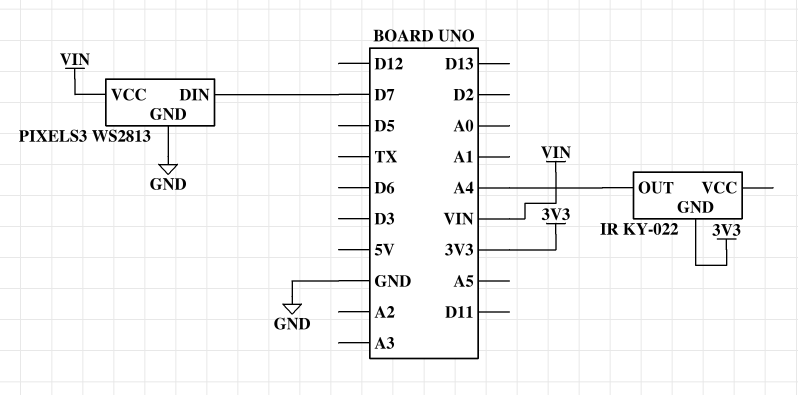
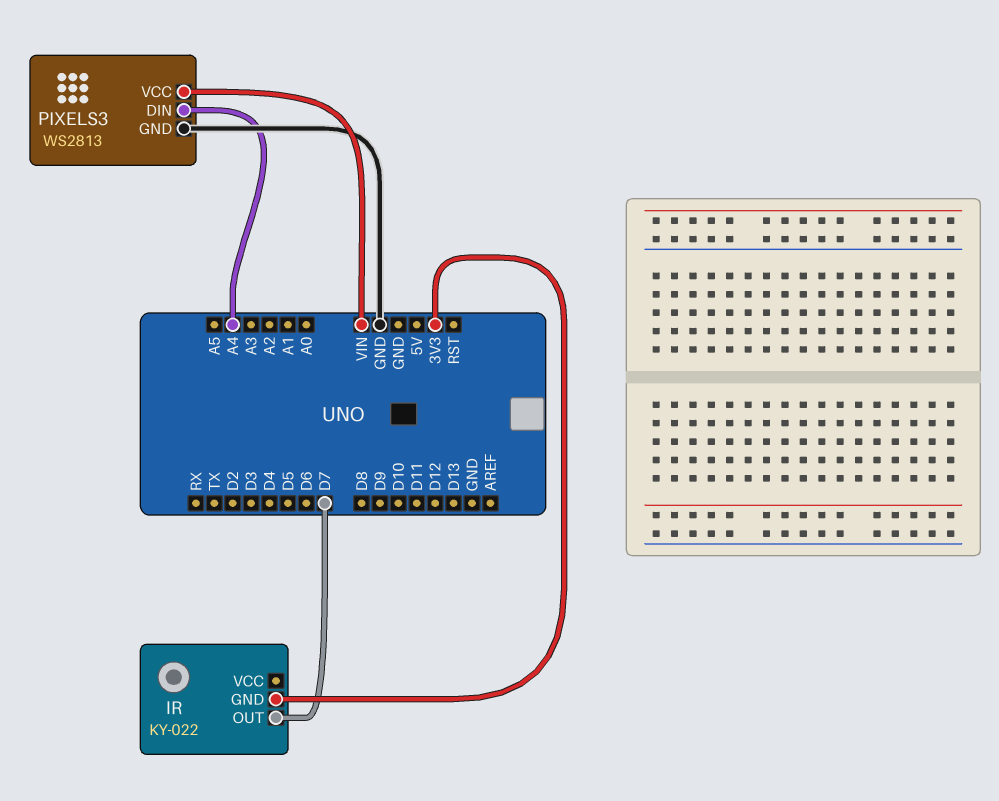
IR pin OUT: A4 -> D7
PIXELS3 pin DIN: D7 -> A4

